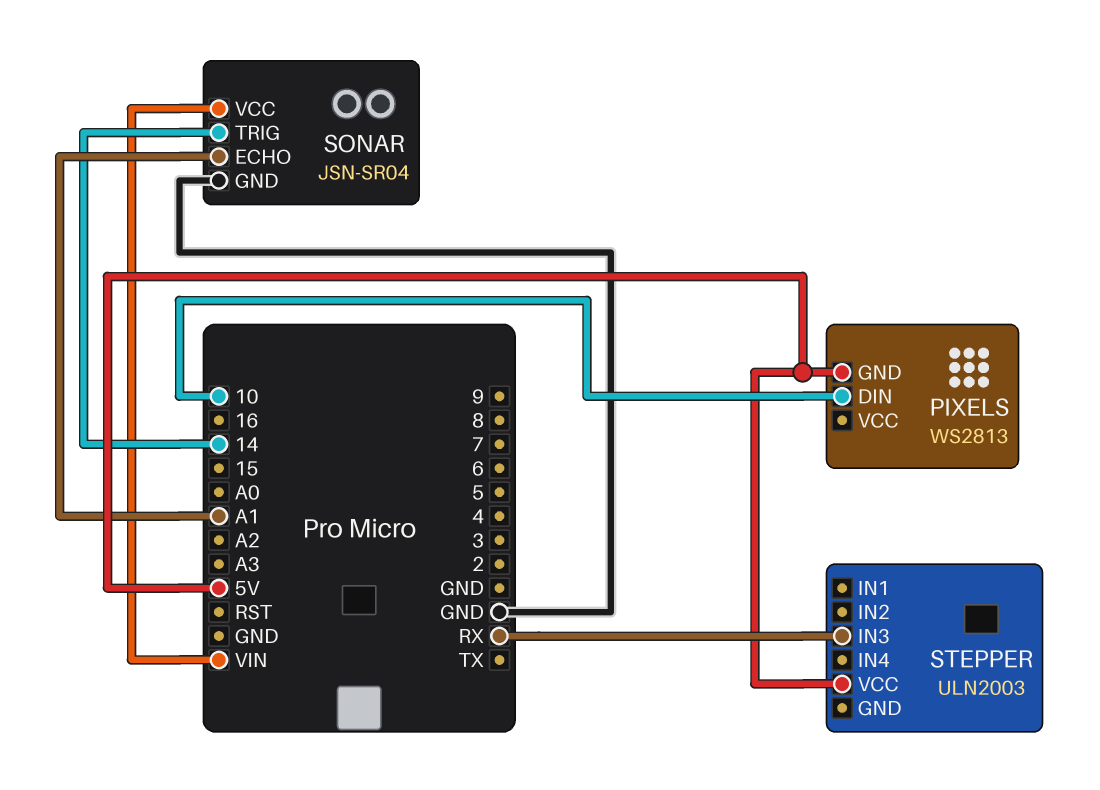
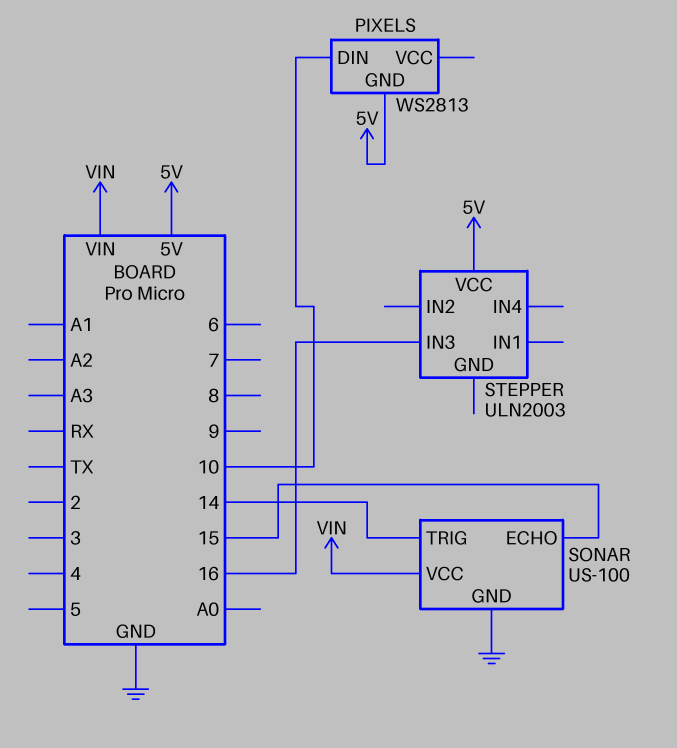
SONAR: JSN-SR04 -> US-100
SONAR pin ECHO: A1 -> 15
STEPPER pin IN3: RX -> 16

